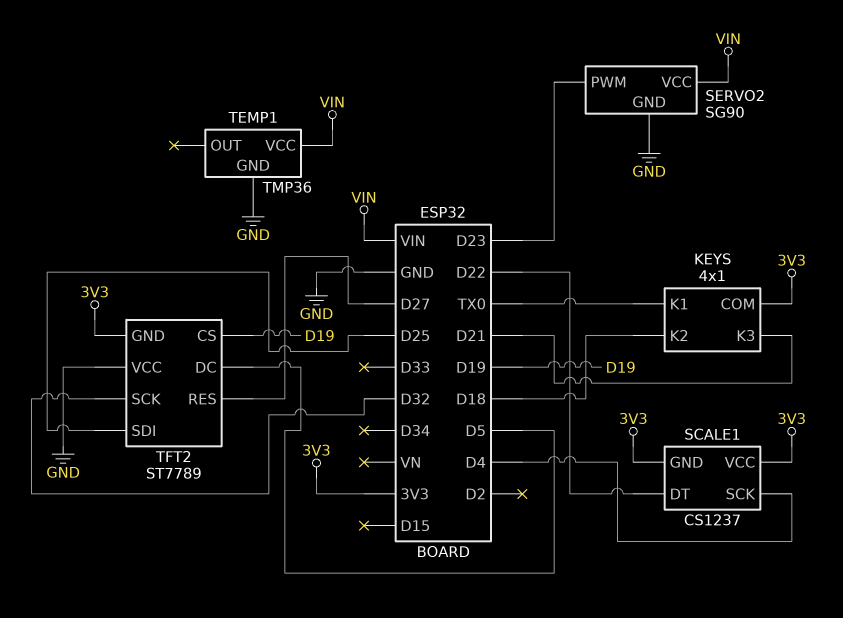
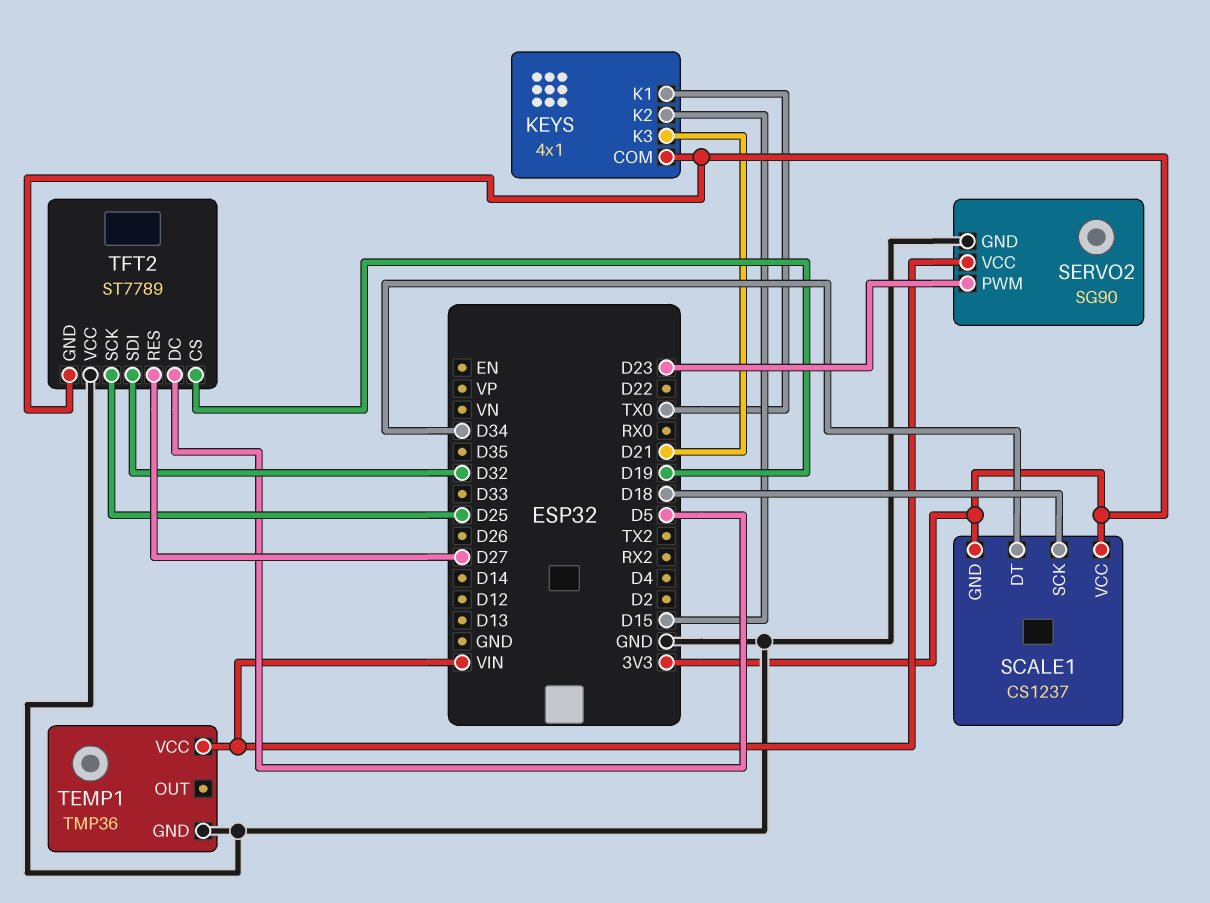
KEYS pin K2: D18 -> D15
SCALE1 pin DT: D22 -> D34
SCALE1 pin SCK: D4 -> D18
TFT2 pin SCK: D32 -> D25
TFT2 pin SDI: D25 -> D32

